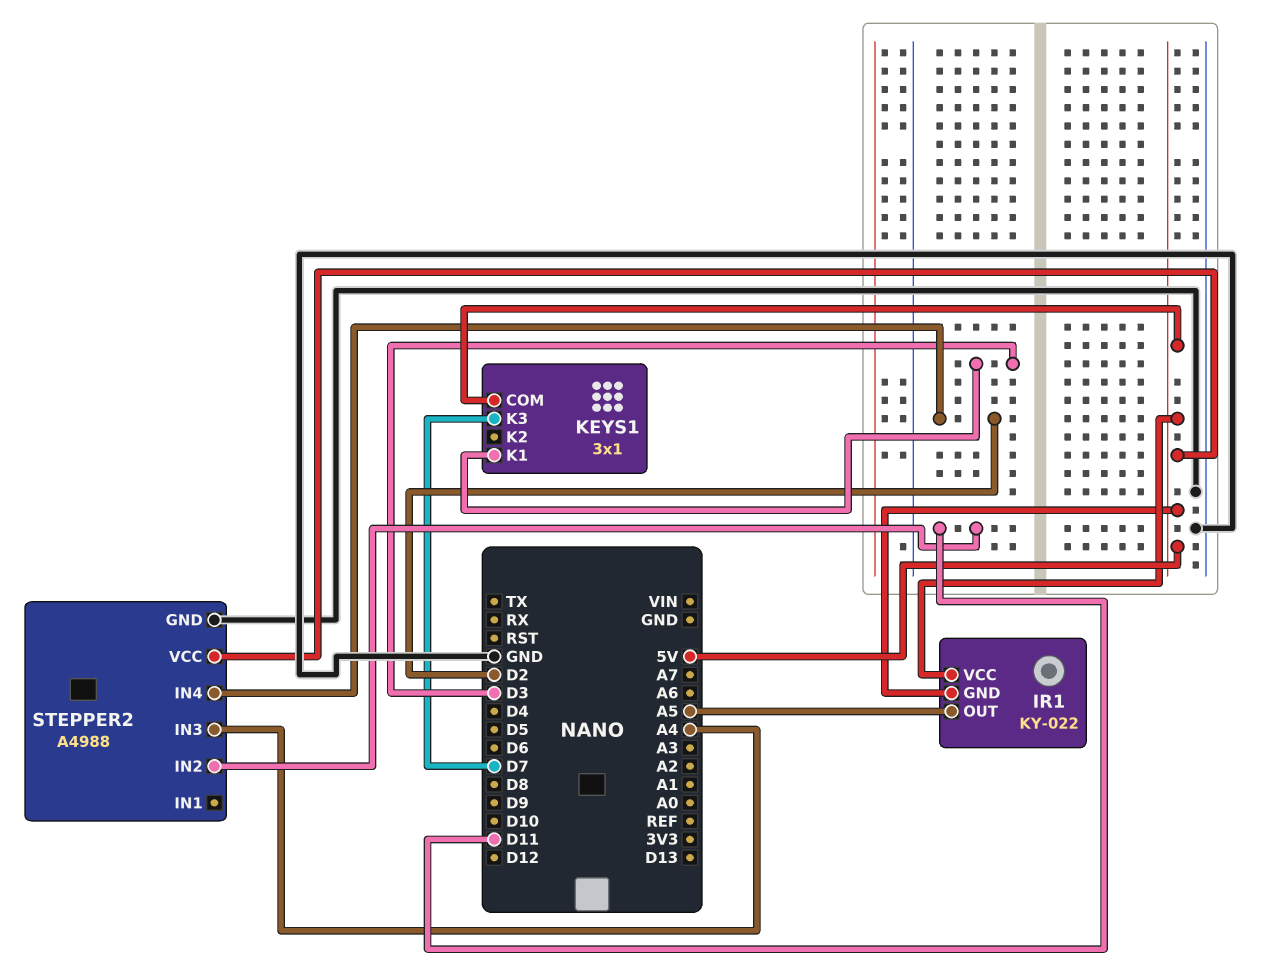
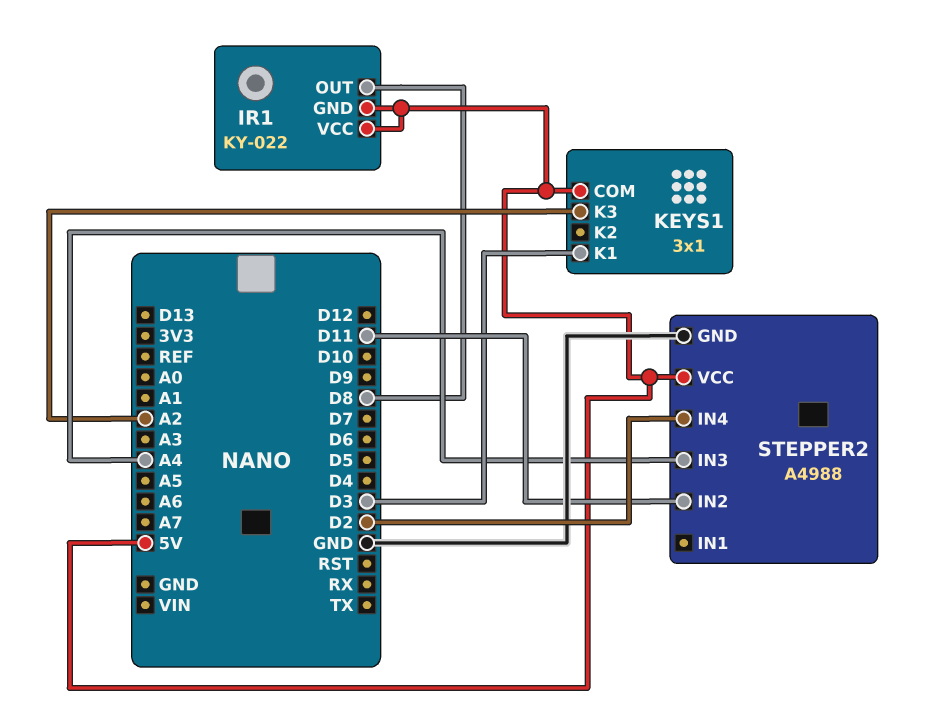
IR1 pin OUT: A5 -> D8
KEYS1 pin K3: D7 -> A2

